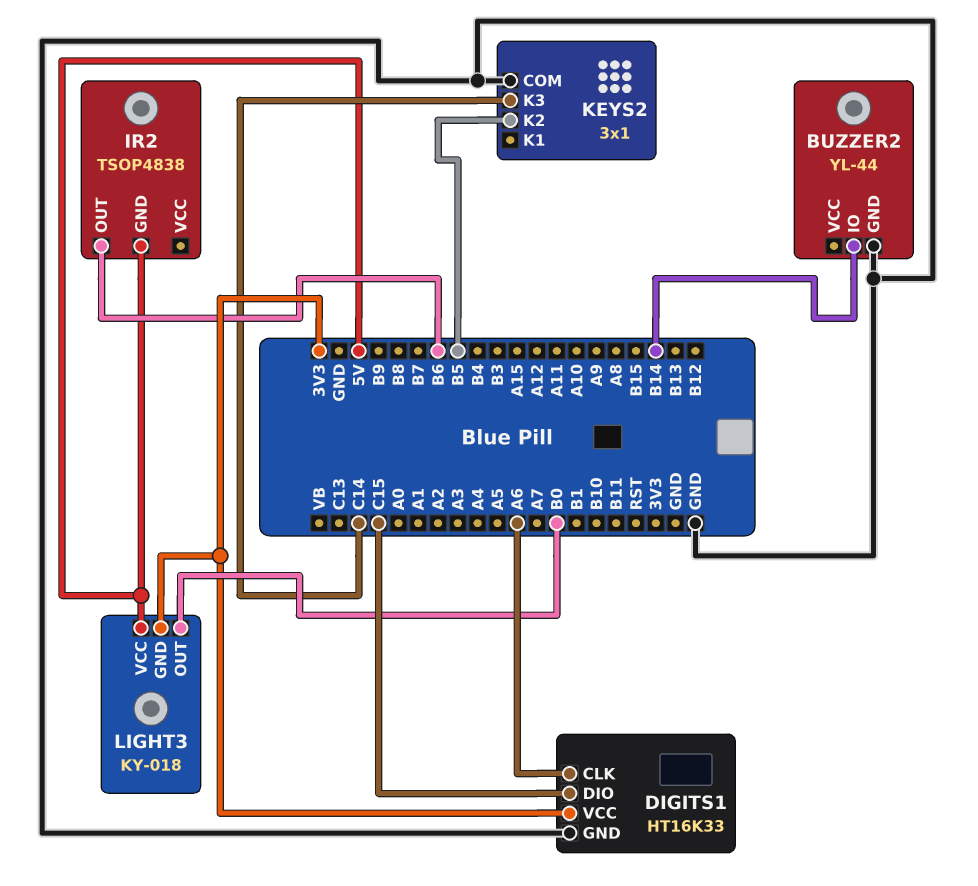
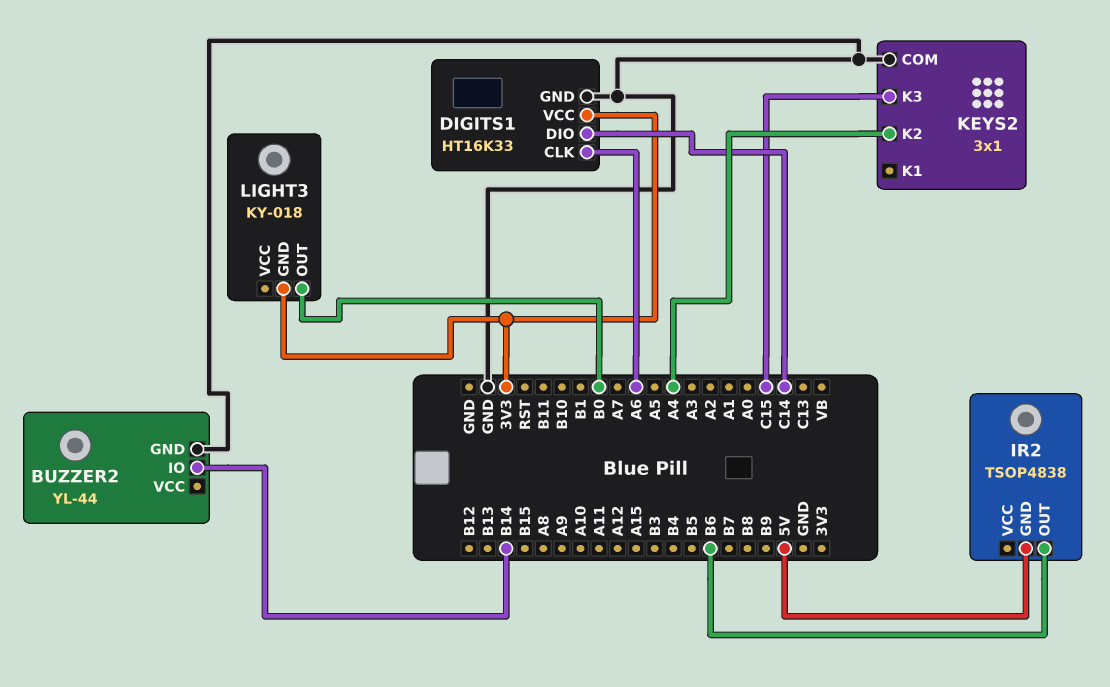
DIGITS1 pin DIO: C15 -> C14
KEYS2 pin K2: B5 -> A4
KEYS2 pin K3: C14 -> C15
LIGHT3 pin VCC: 5V -> none

